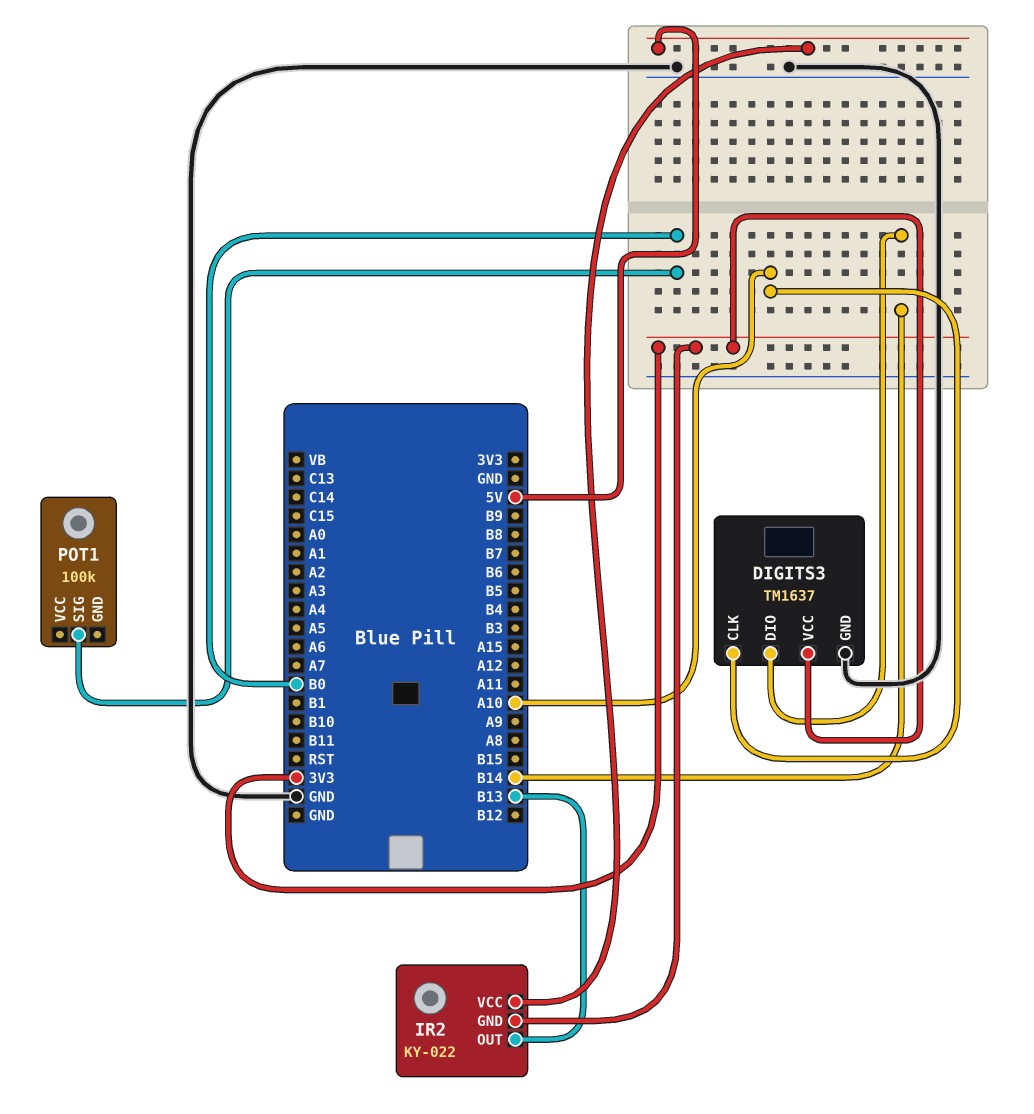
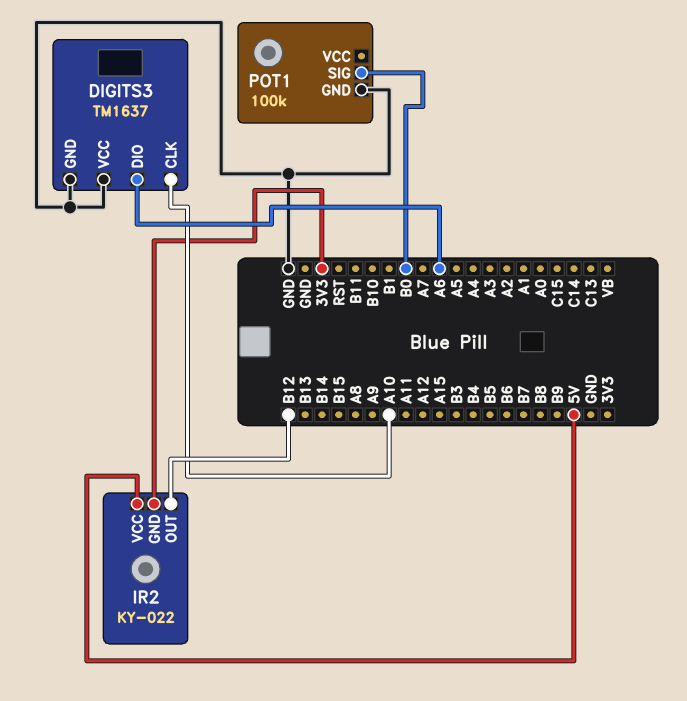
DIGITS3 pin DIO: B14 -> A6
DIGITS3 pin VCC: 3V3 -> GND
IR2 pin OUT: B13 -> B12
POT1 pin GND: none -> GND

